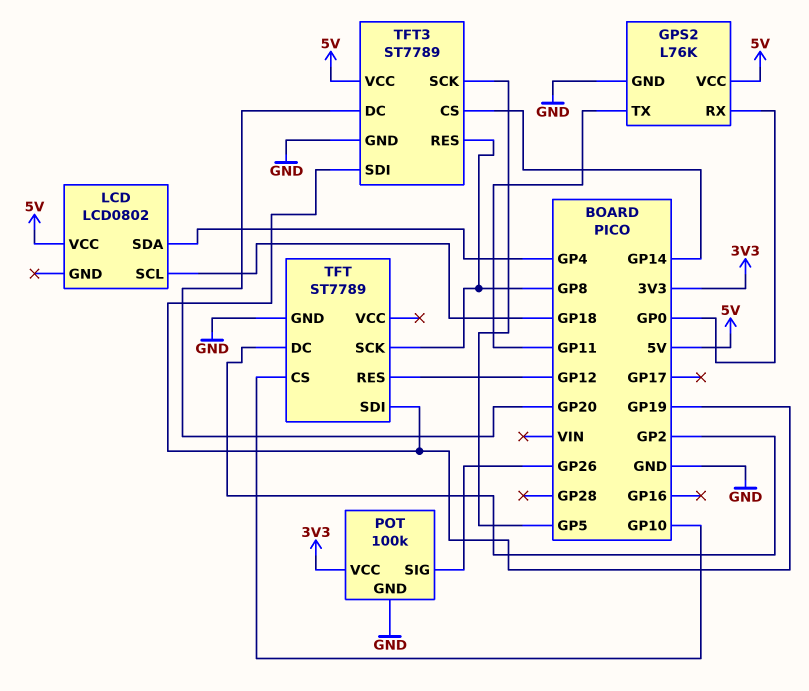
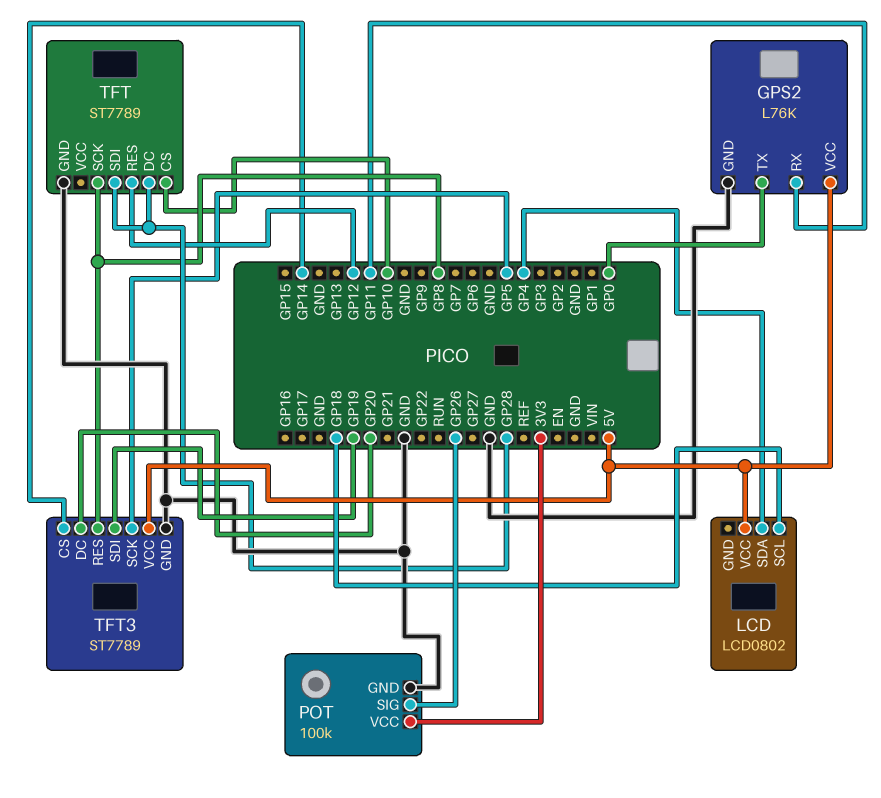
GPS2 pin RX: GP0 -> GP11
GPS2 pin TX: GP11 -> GP0
TFT pin DC: GP2 -> GP28
TFT pin SDI: GP19 -> GP28

